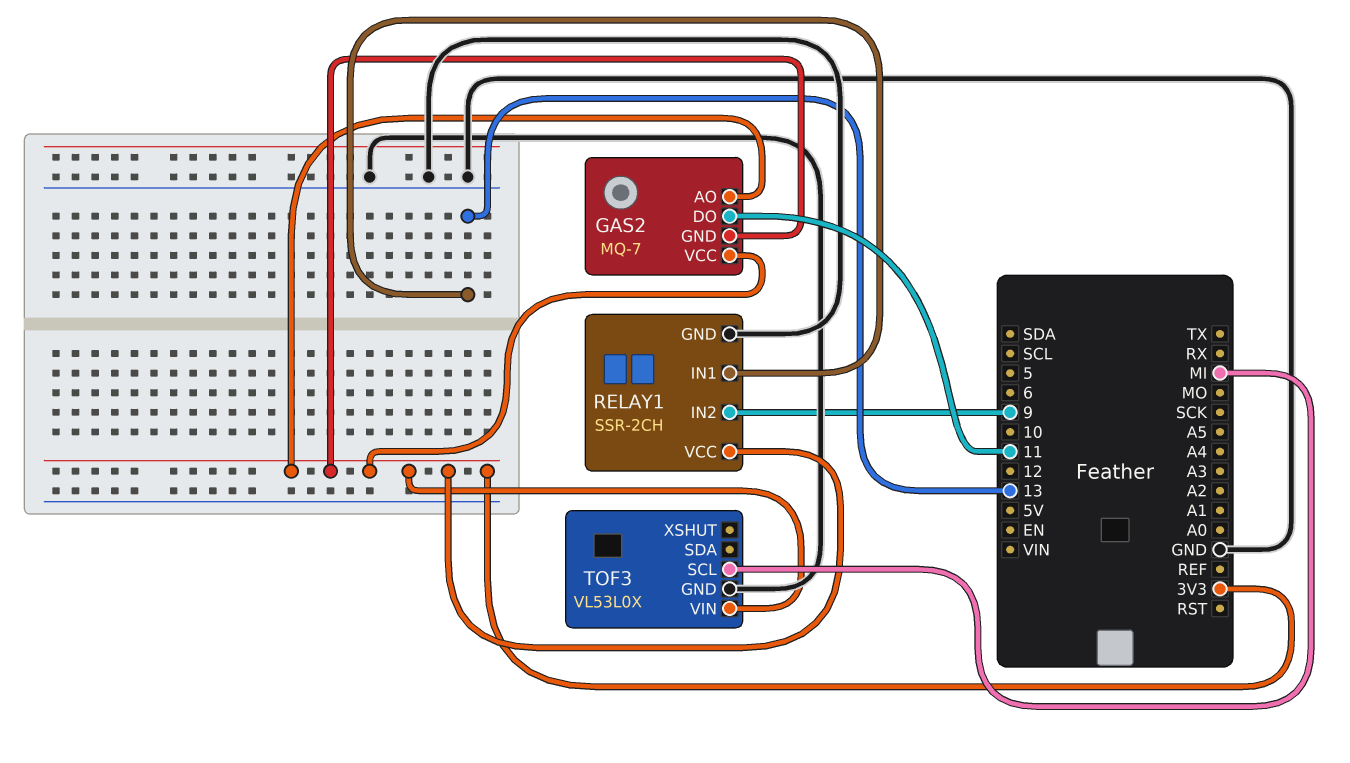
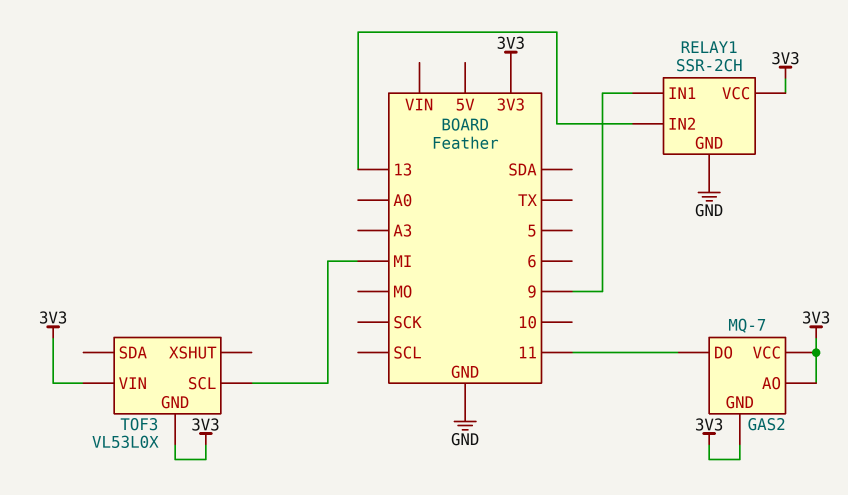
RELAY1 pin IN1: 13 -> 9
RELAY1 pin IN2: 9 -> 13
TOF3 pin GND: GND -> 3V3

